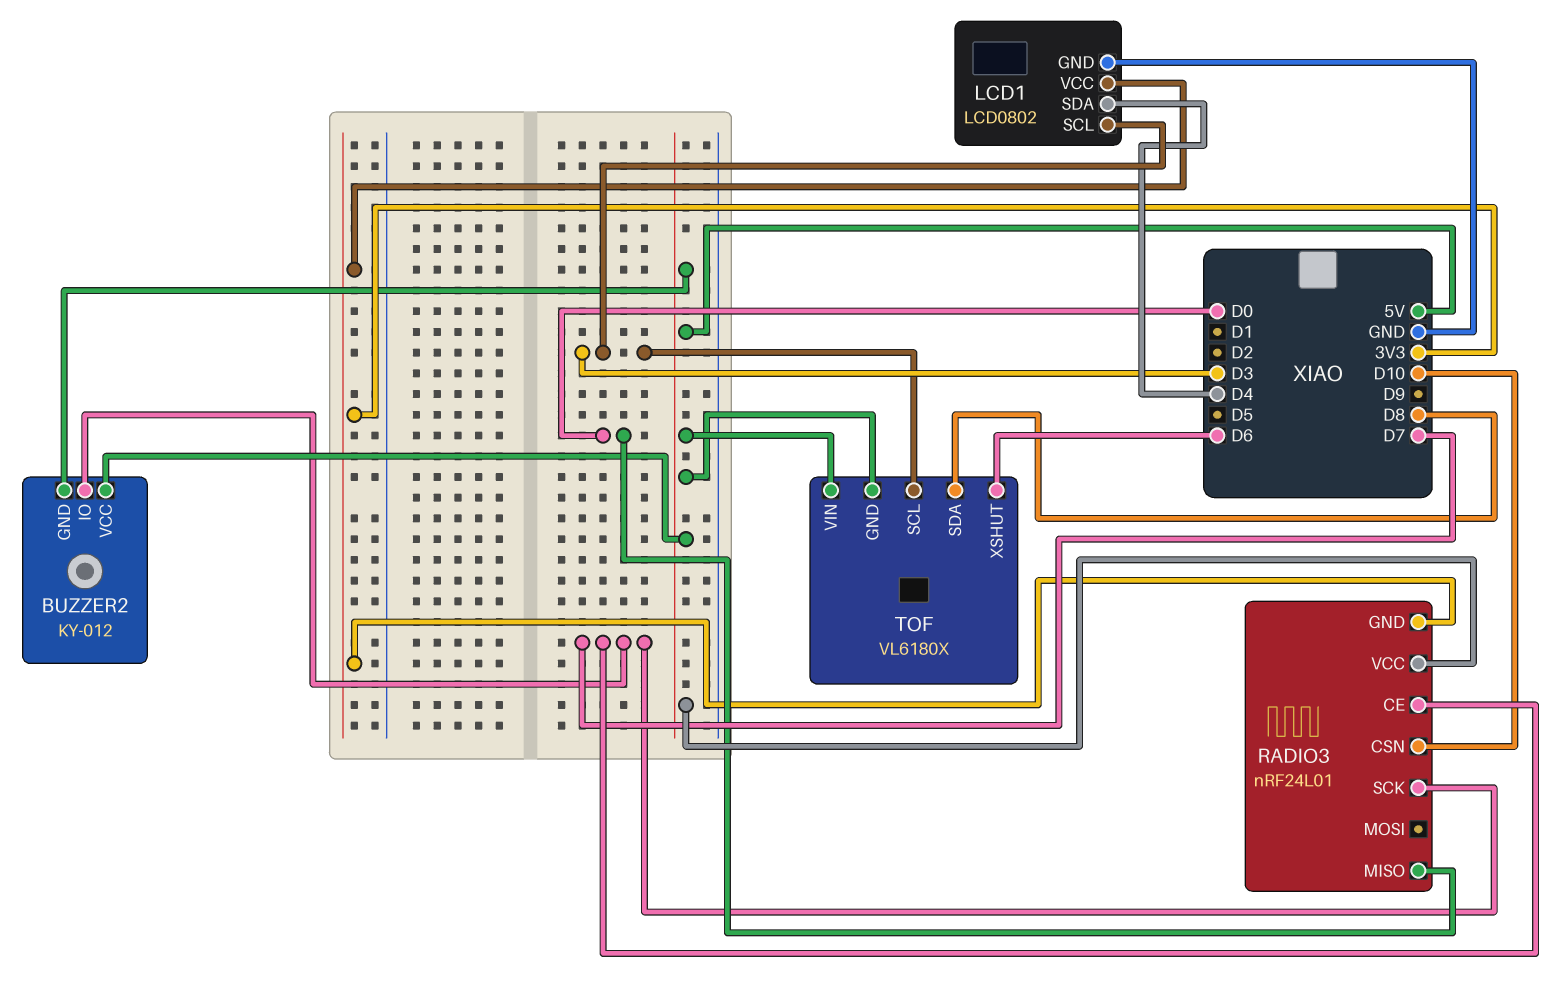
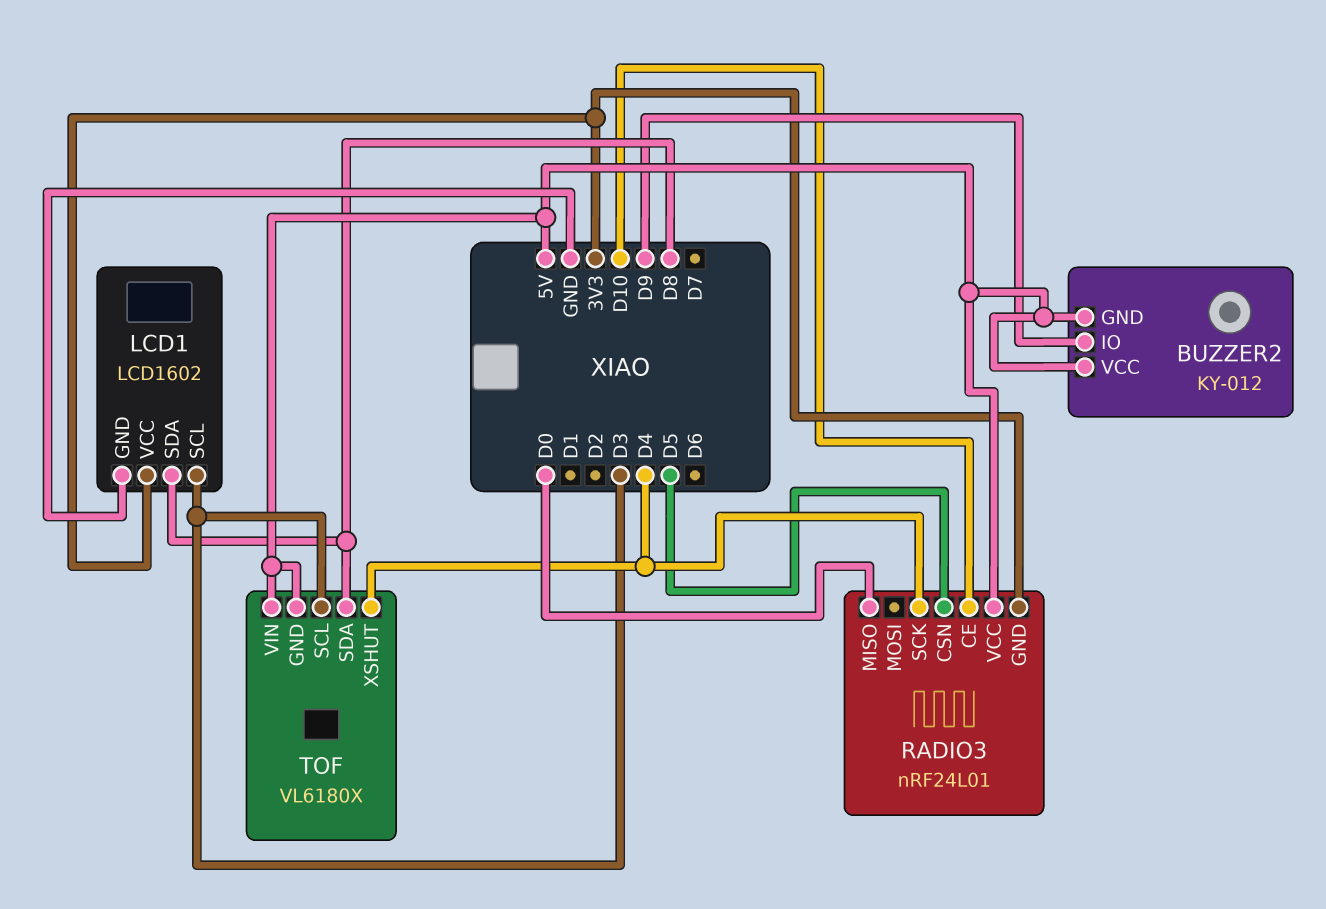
BUZZER2 pin IO: D7 -> D9
LCD1: LCD0802 -> LCD1602
LCD1 pin SDA: D4 -> D8
RADIO3 pin CE: D7 -> D10
RADIO3 pin CSN: D10 -> D5
RADIO3 pin SCK: D7 -> D4
TOF pin XSHUT: D6 -> D4

